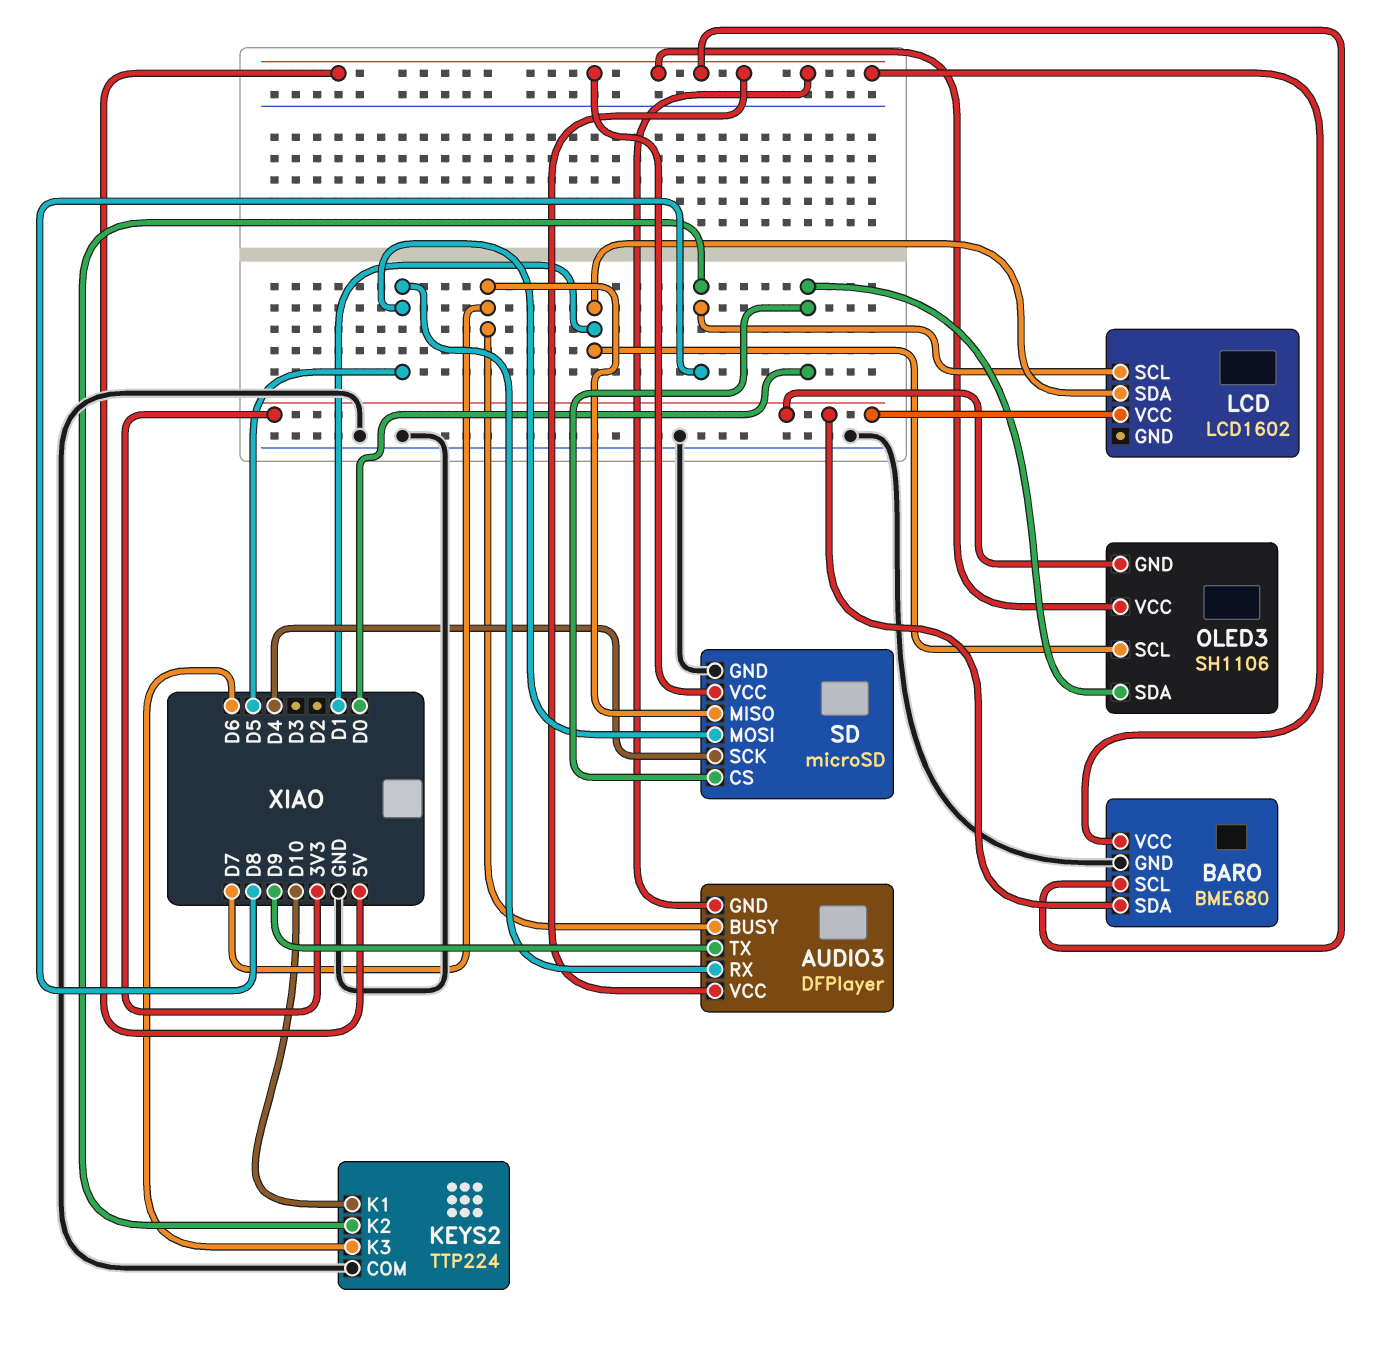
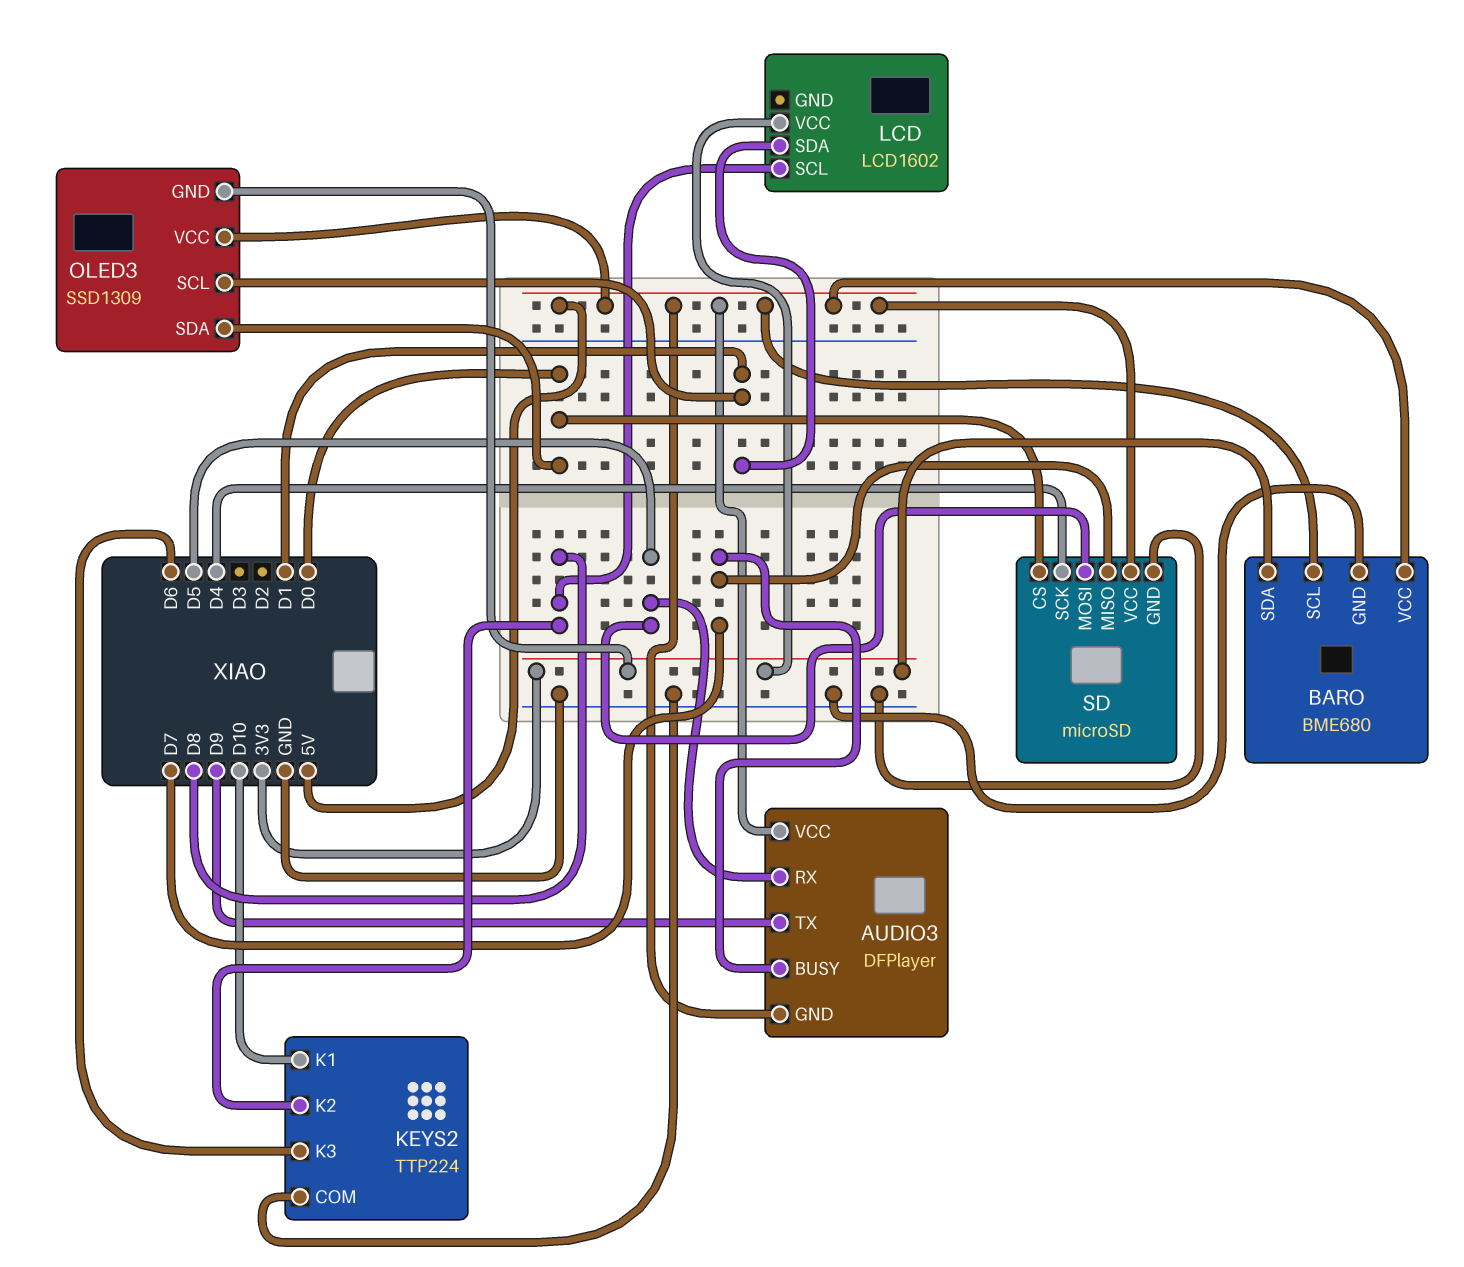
OLED3: SH1106 -> SSD1309

